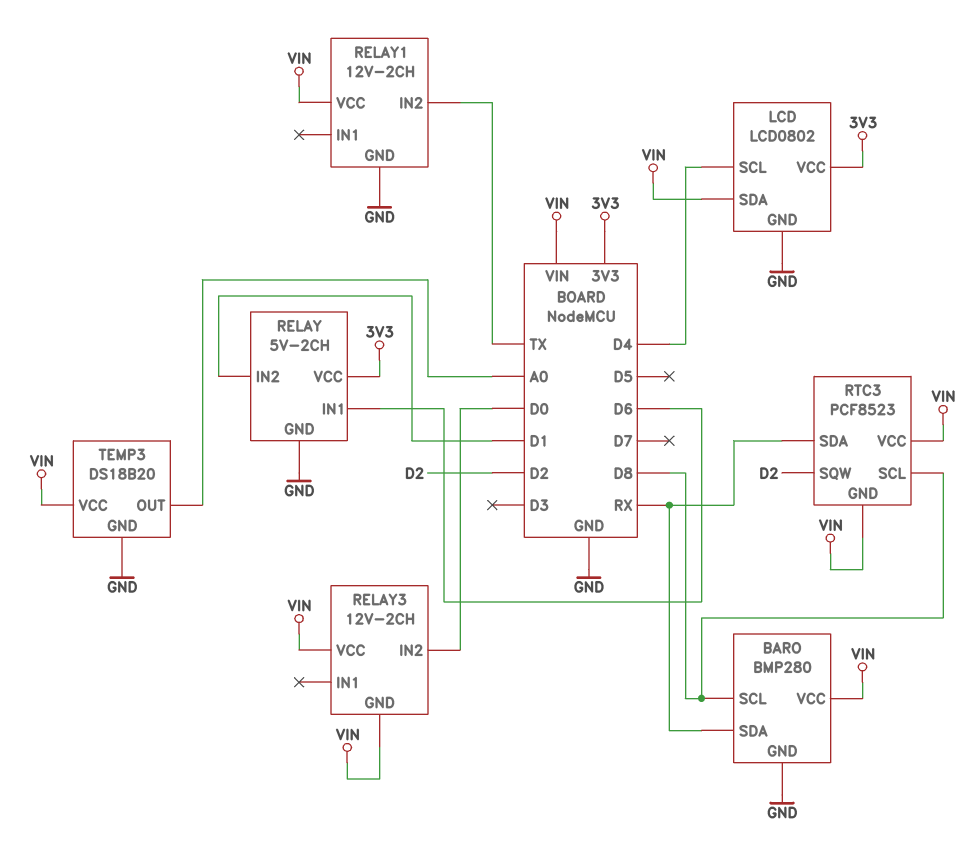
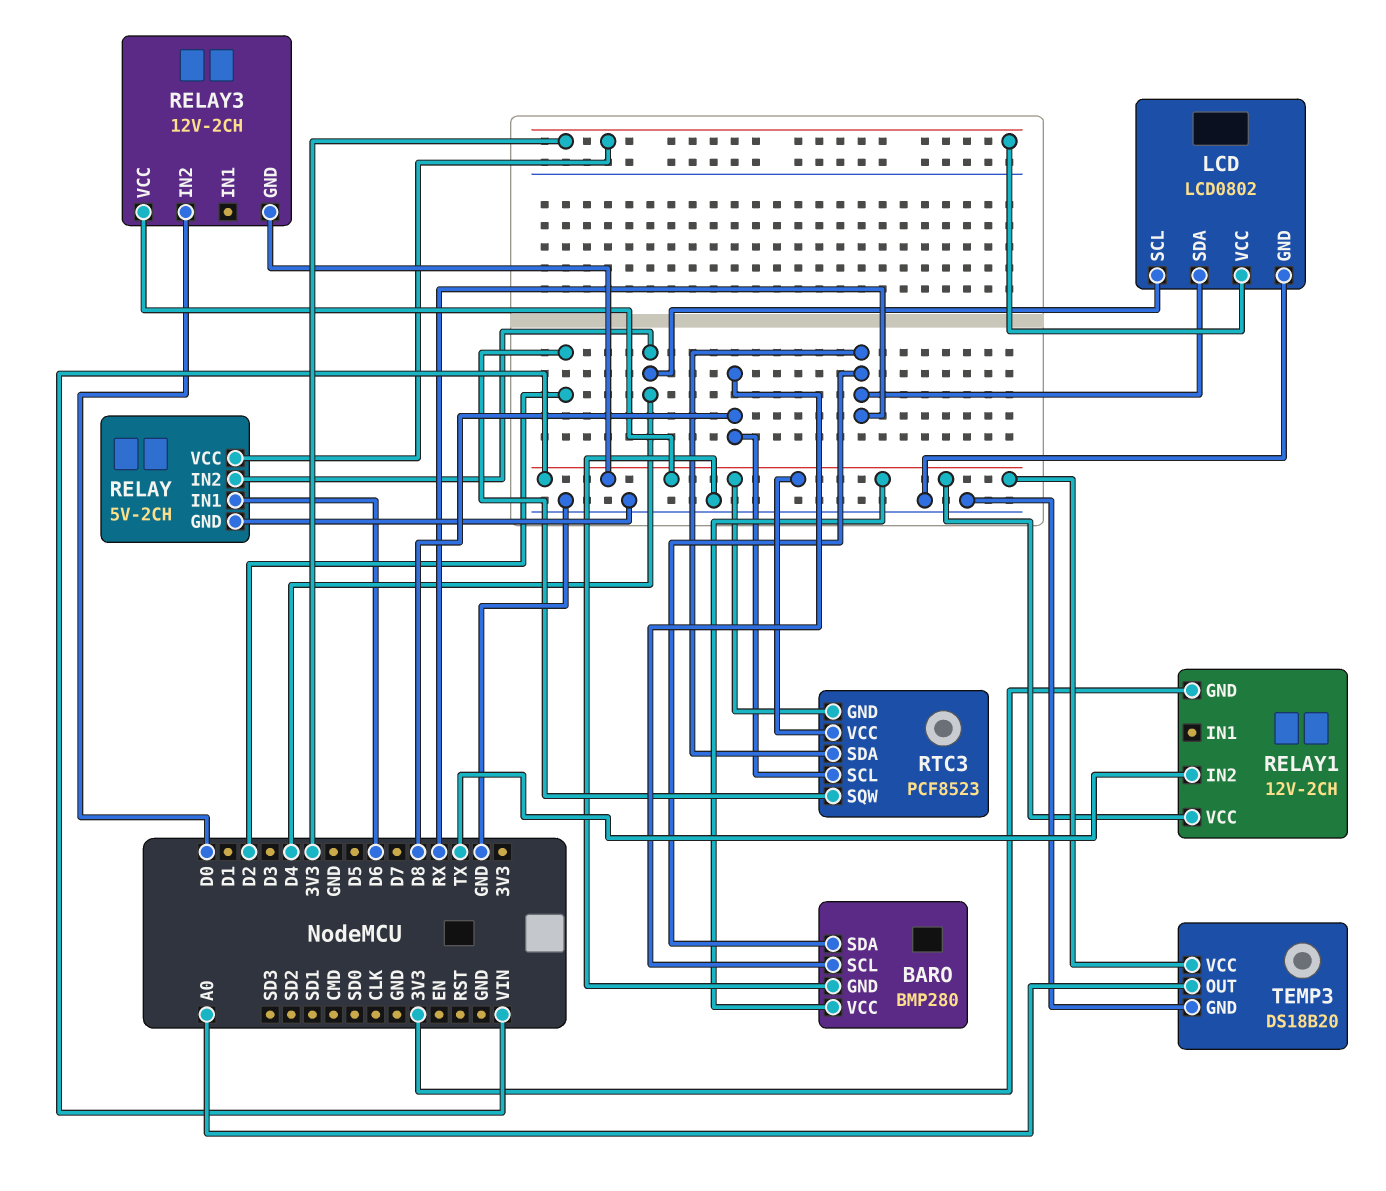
LCD pin SDA: VIN -> RX
RELAY pin IN2: D1 -> D4
RELAY1 pin GND: GND -> 3V3

